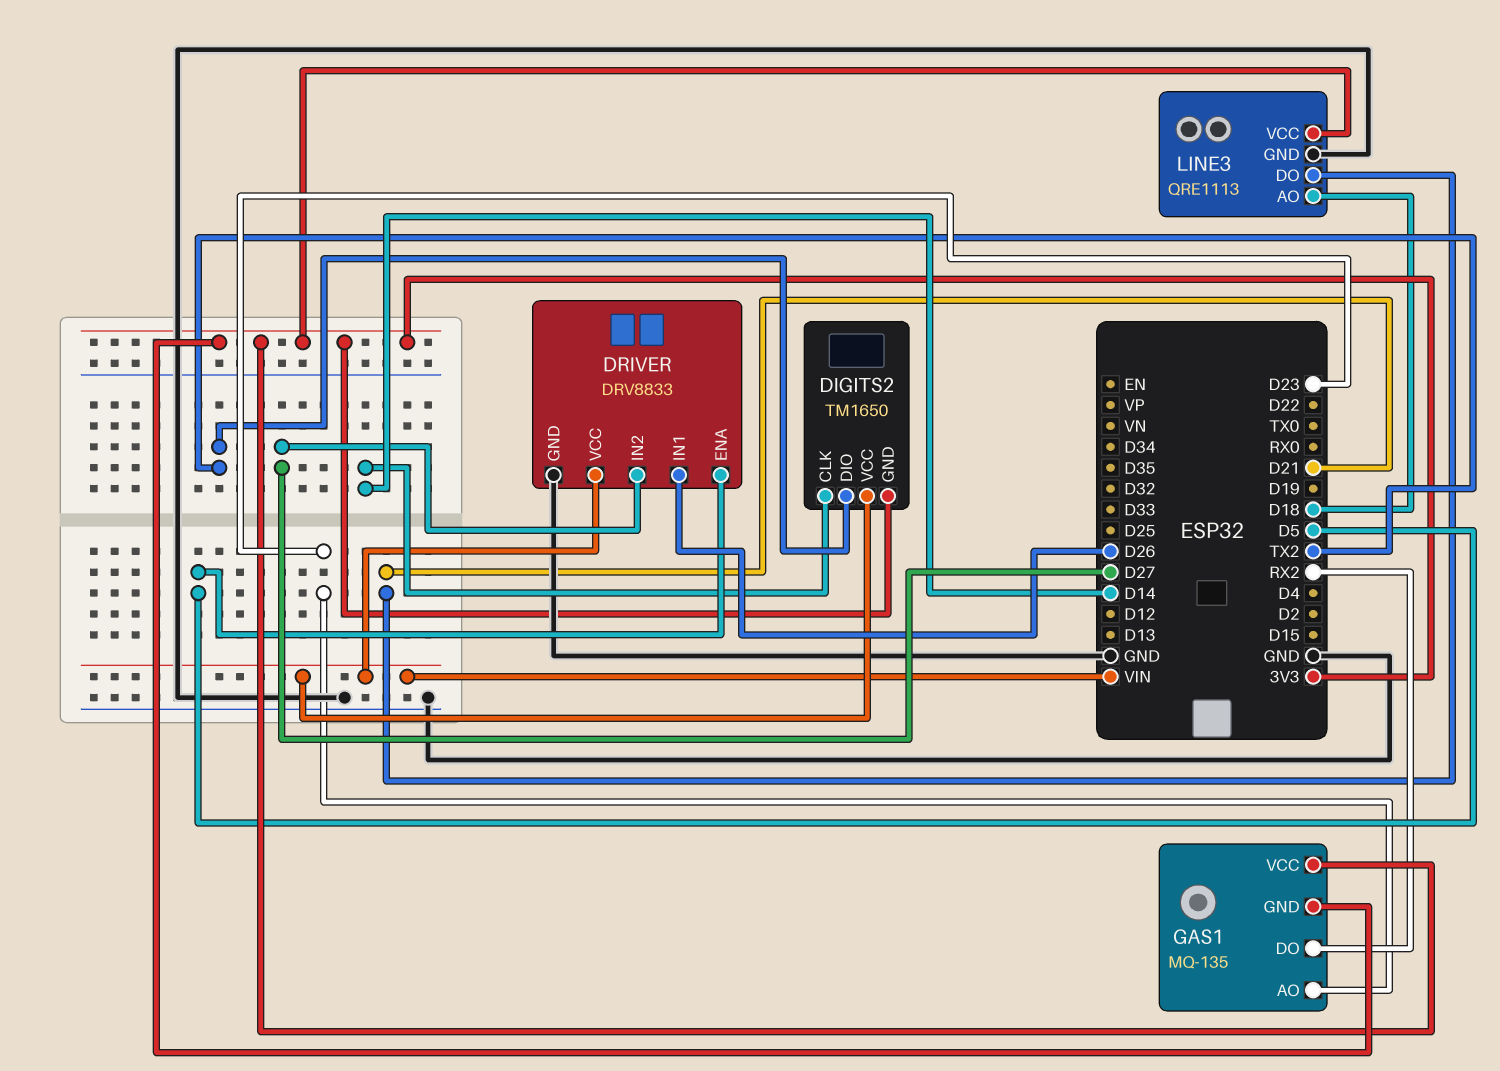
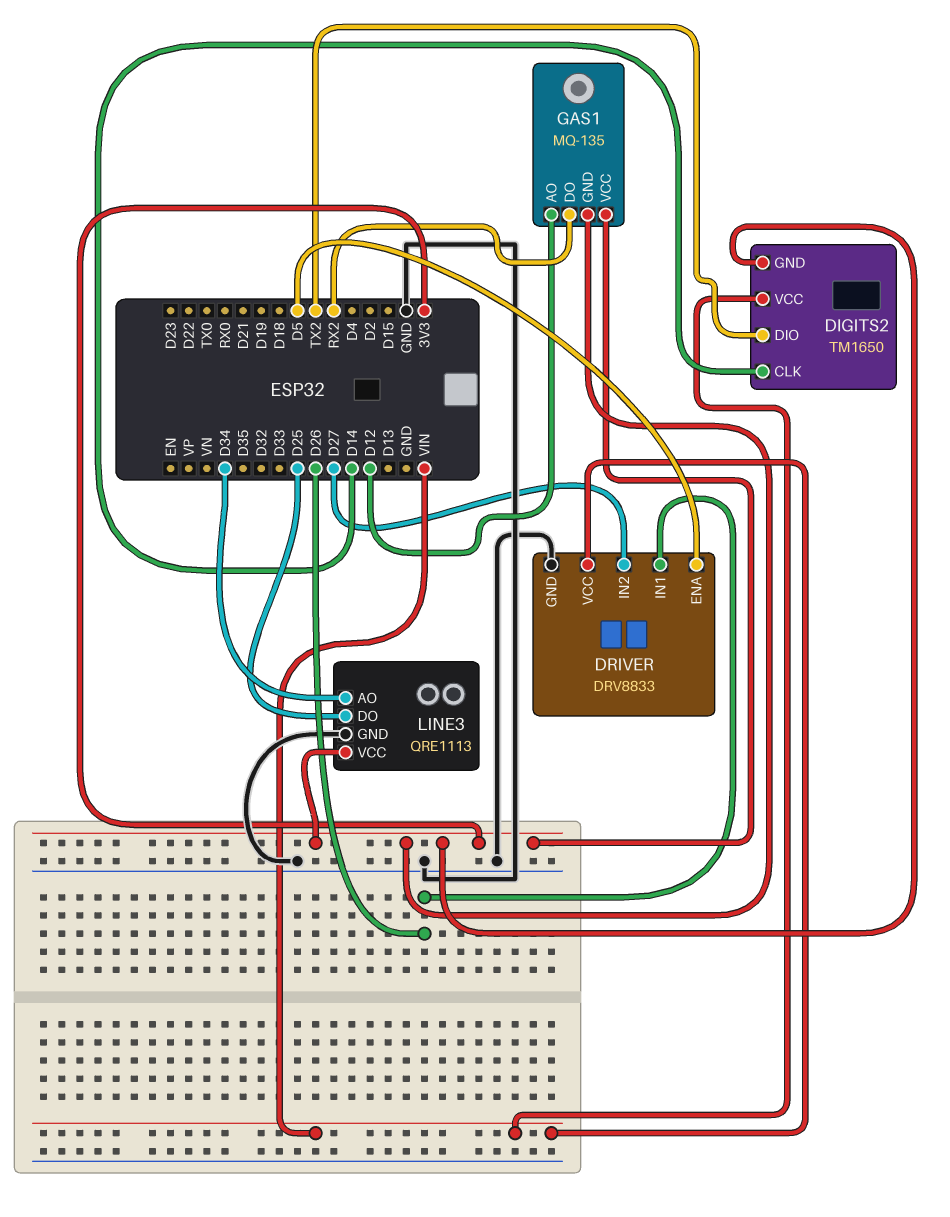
GAS1 pin AO: D23 -> D12
LINE3 pin AO: D18 -> D34
LINE3 pin DO: D21 -> D25

